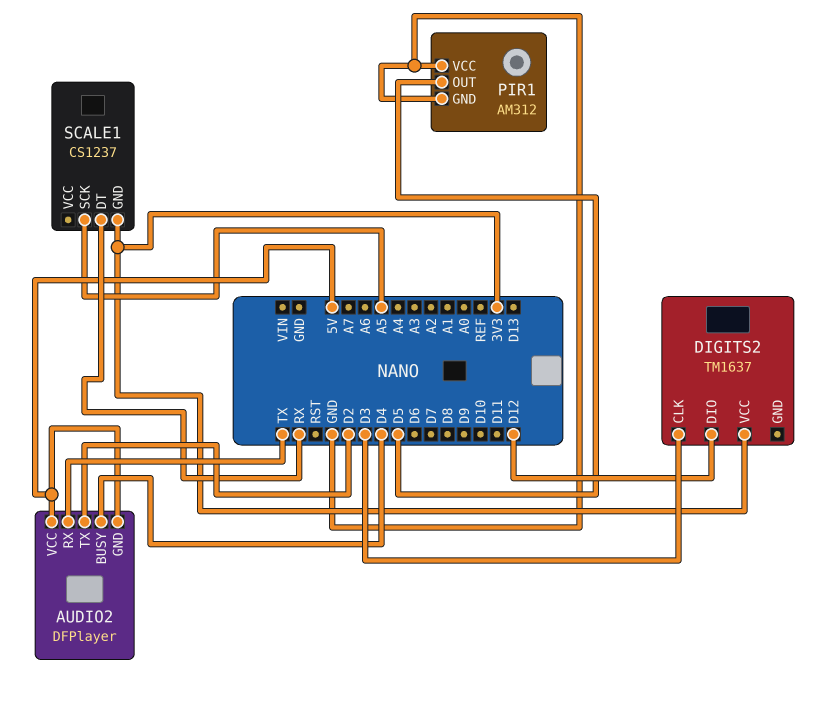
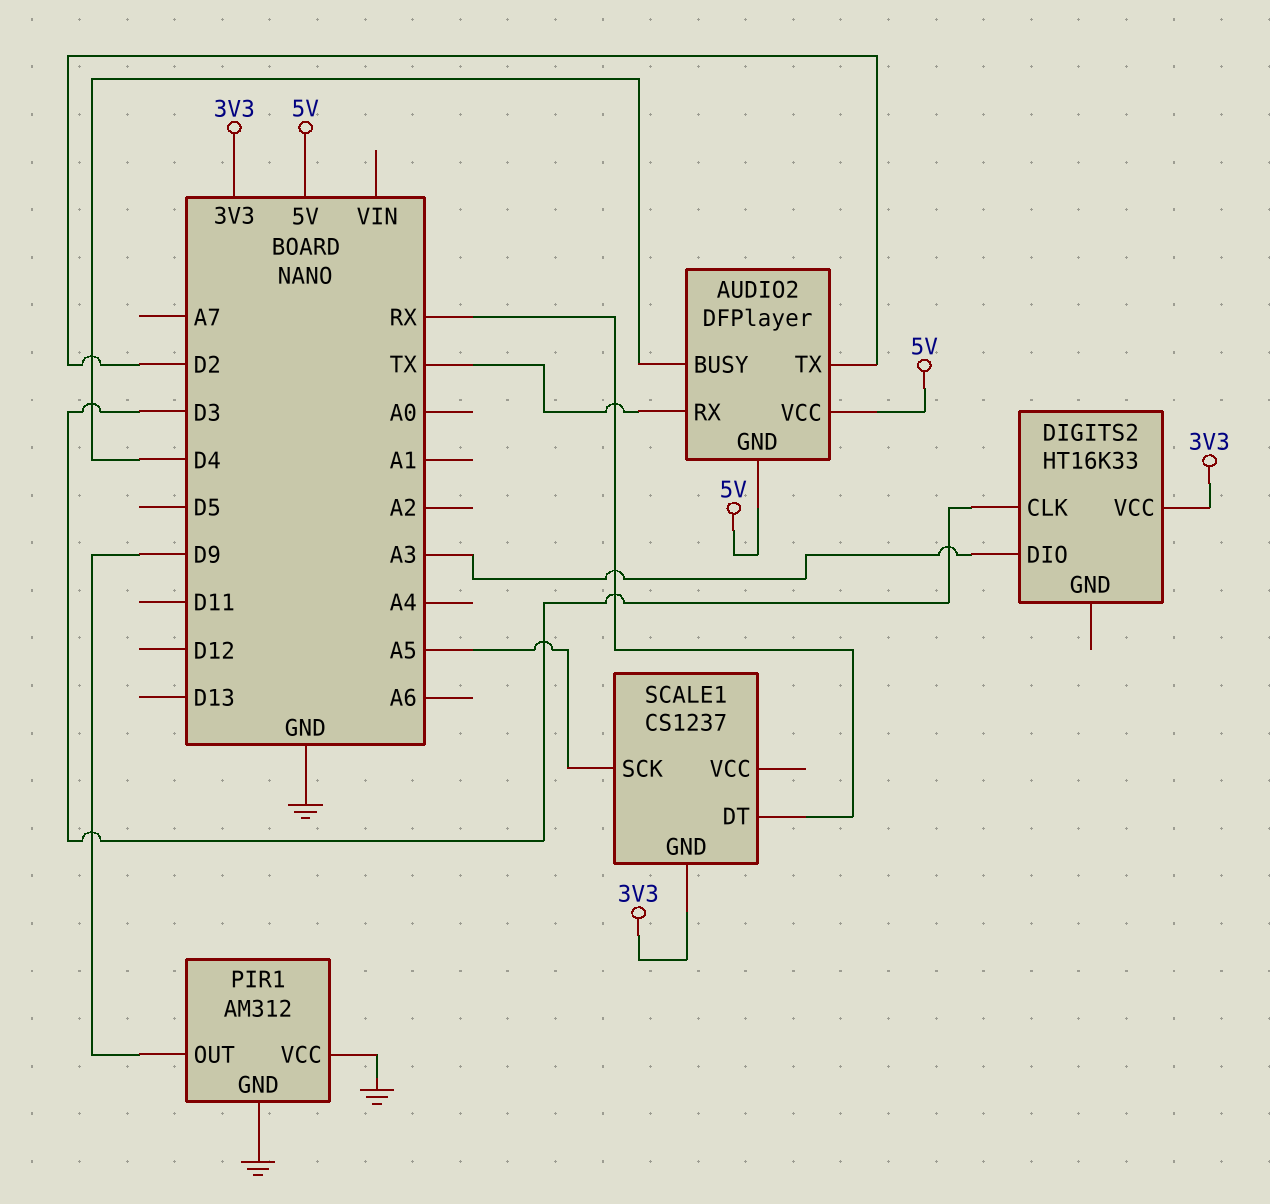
DIGITS2: TM1637 -> HT16K33
DIGITS2 pin DIO: D12 -> A3
PIR1 pin OUT: D5 -> D9

